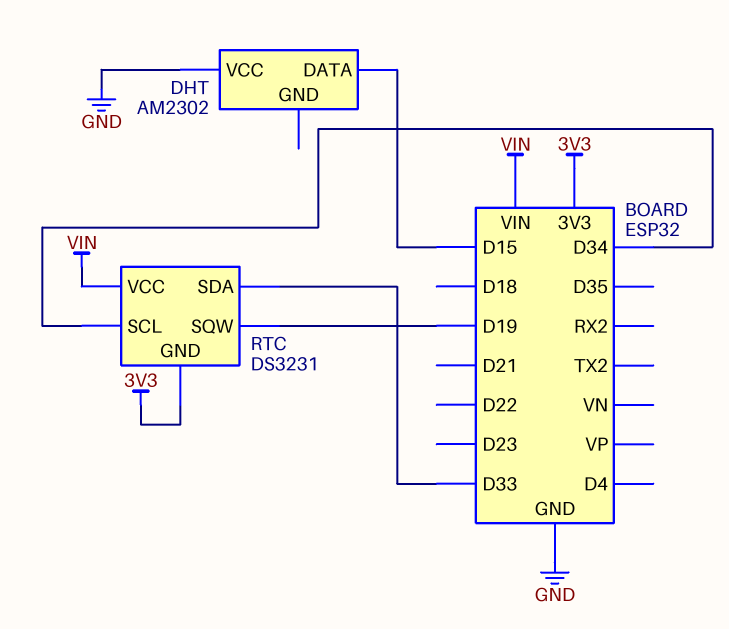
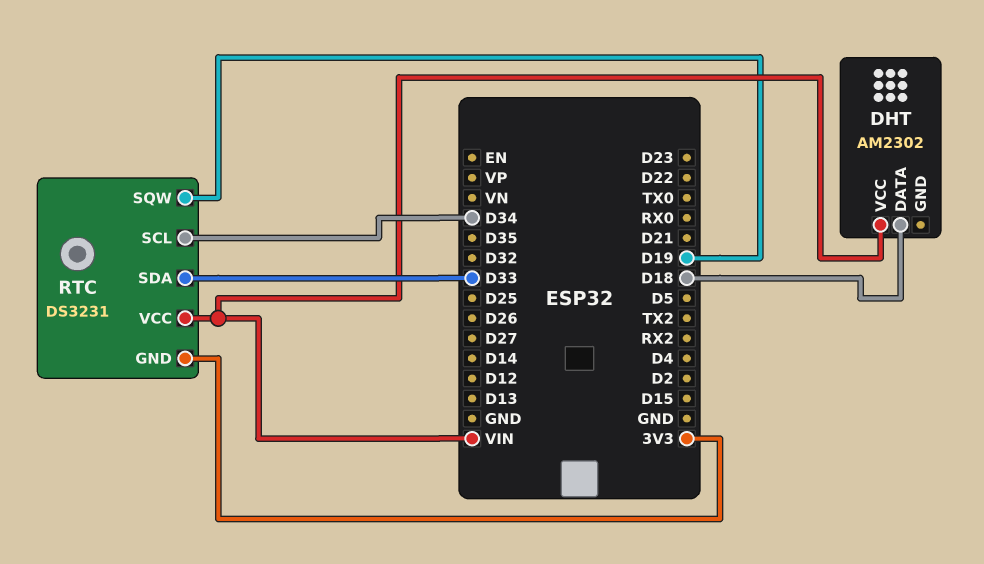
DHT pin DATA: D15 -> D18
DHT pin VCC: GND -> VIN

